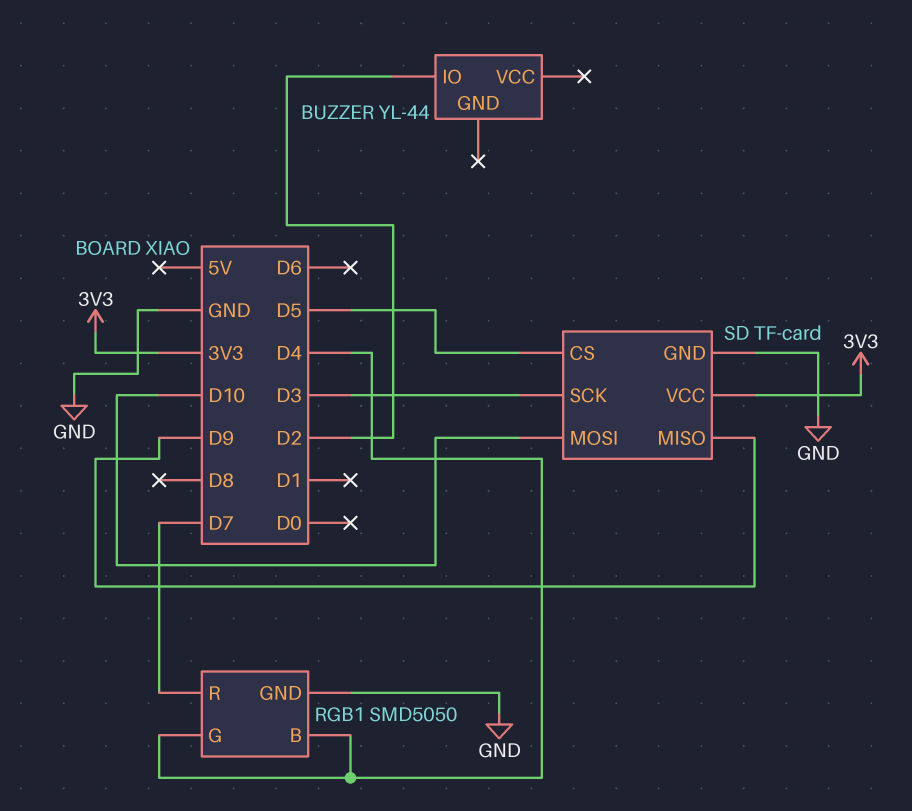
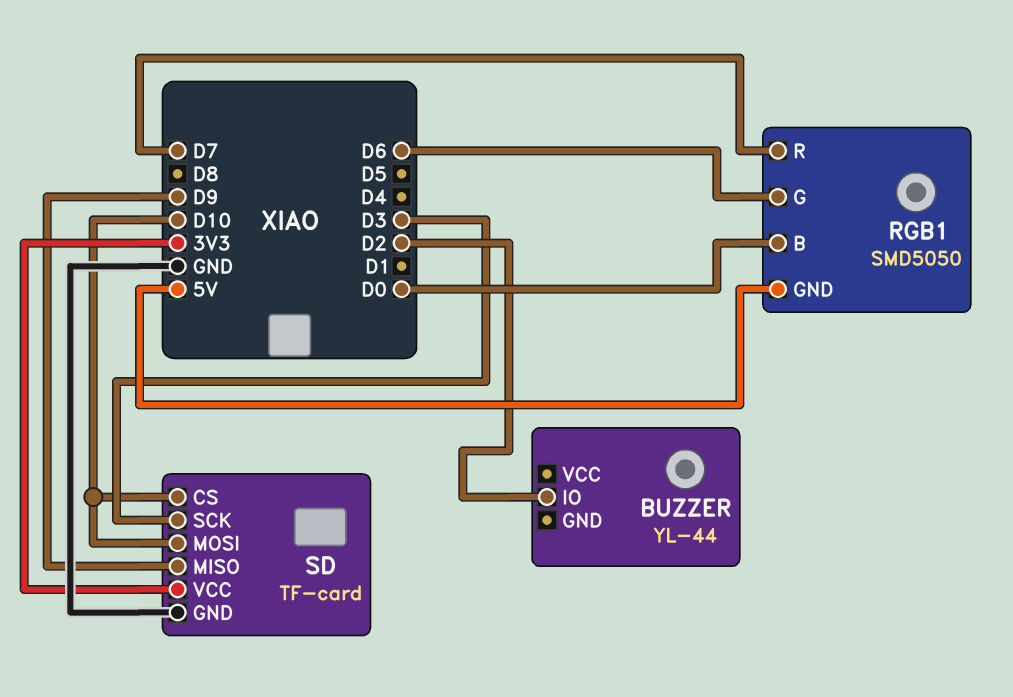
RGB1 pin B: D4 -> D0
RGB1 pin G: D4 -> D6
RGB1 pin GND: GND -> 5V
SD pin CS: D5 -> D10

